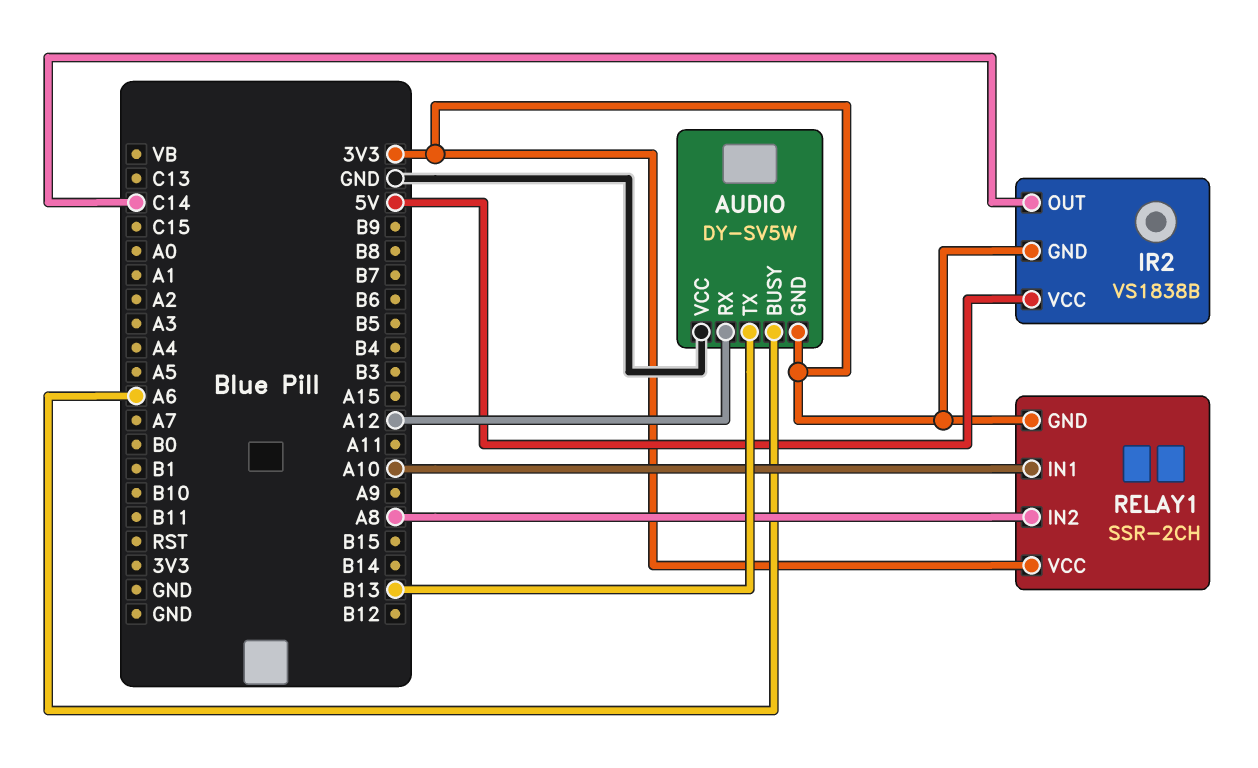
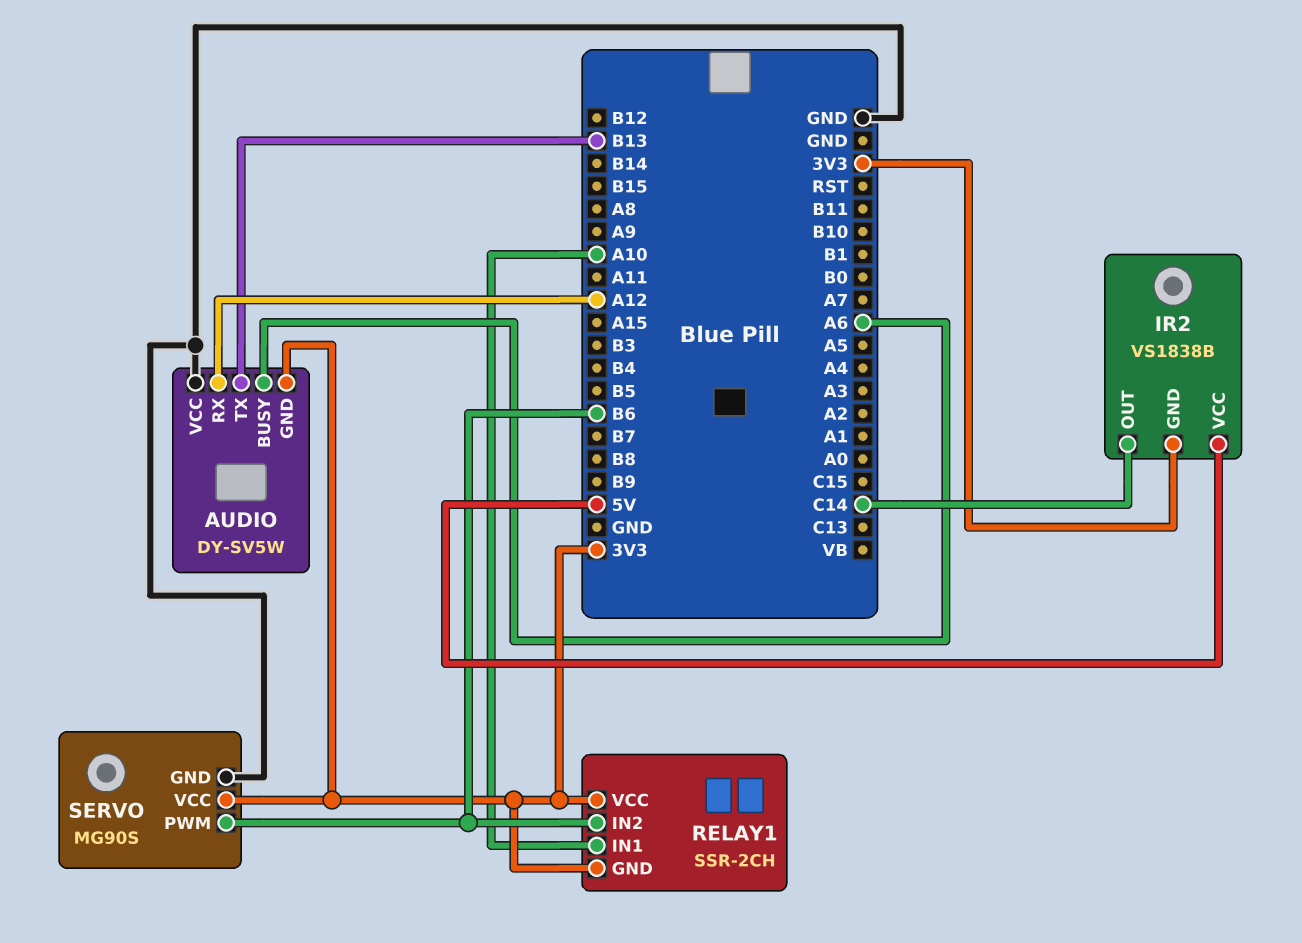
RELAY1 pin IN2: A8 -> B6
SERVO: none -> MG90S
SERVO pin GND: none -> GND
SERVO pin PWM: none -> B6
SERVO pin VCC: none -> 3V3

